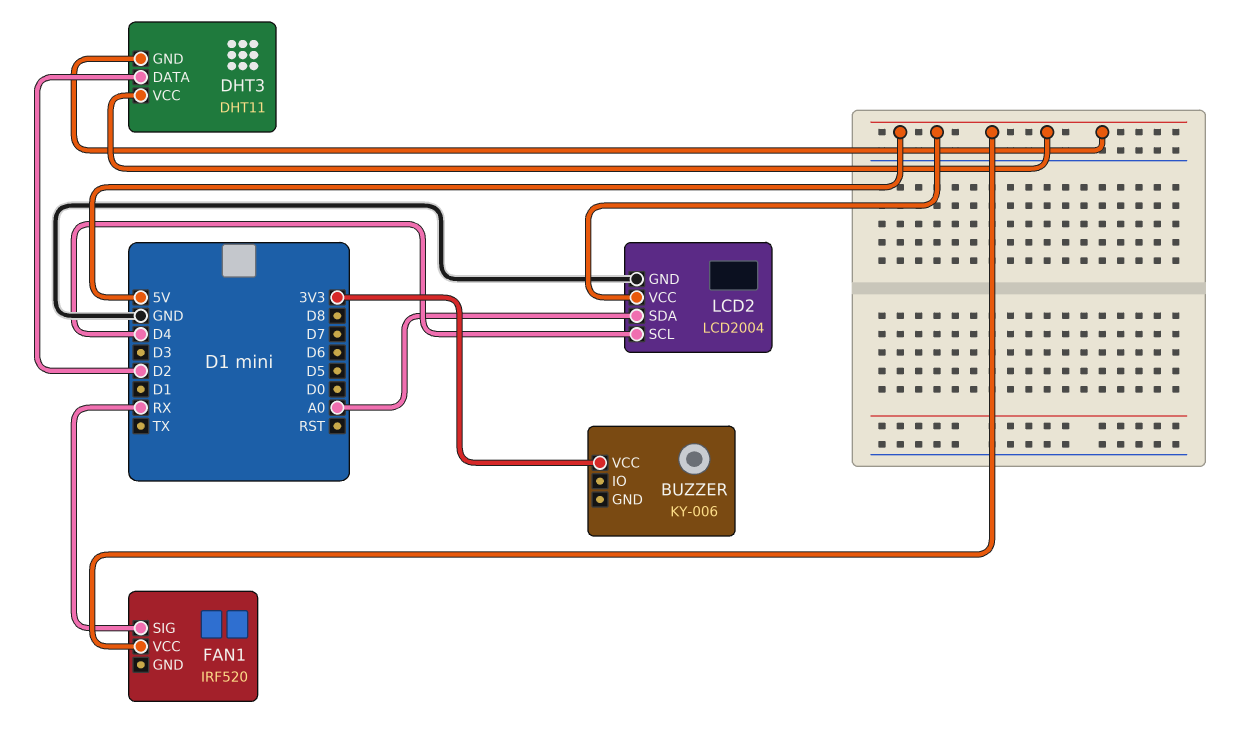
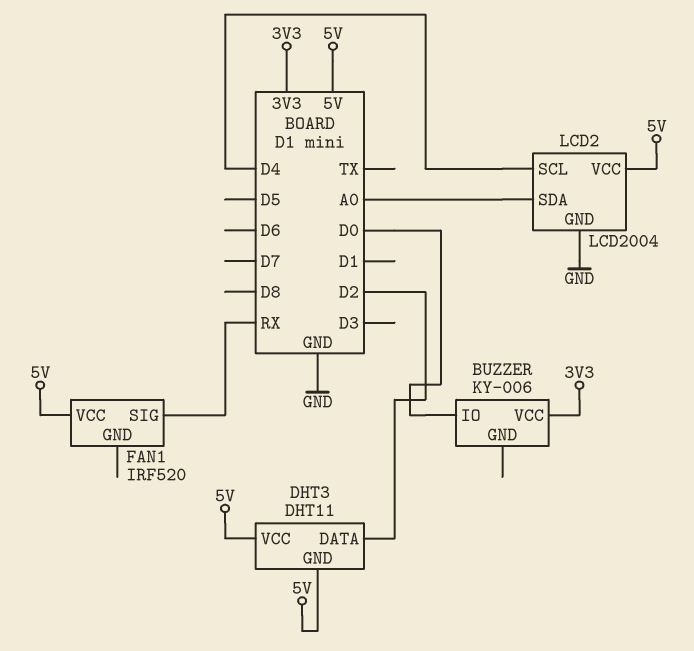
BUZZER pin IO: none -> D0

